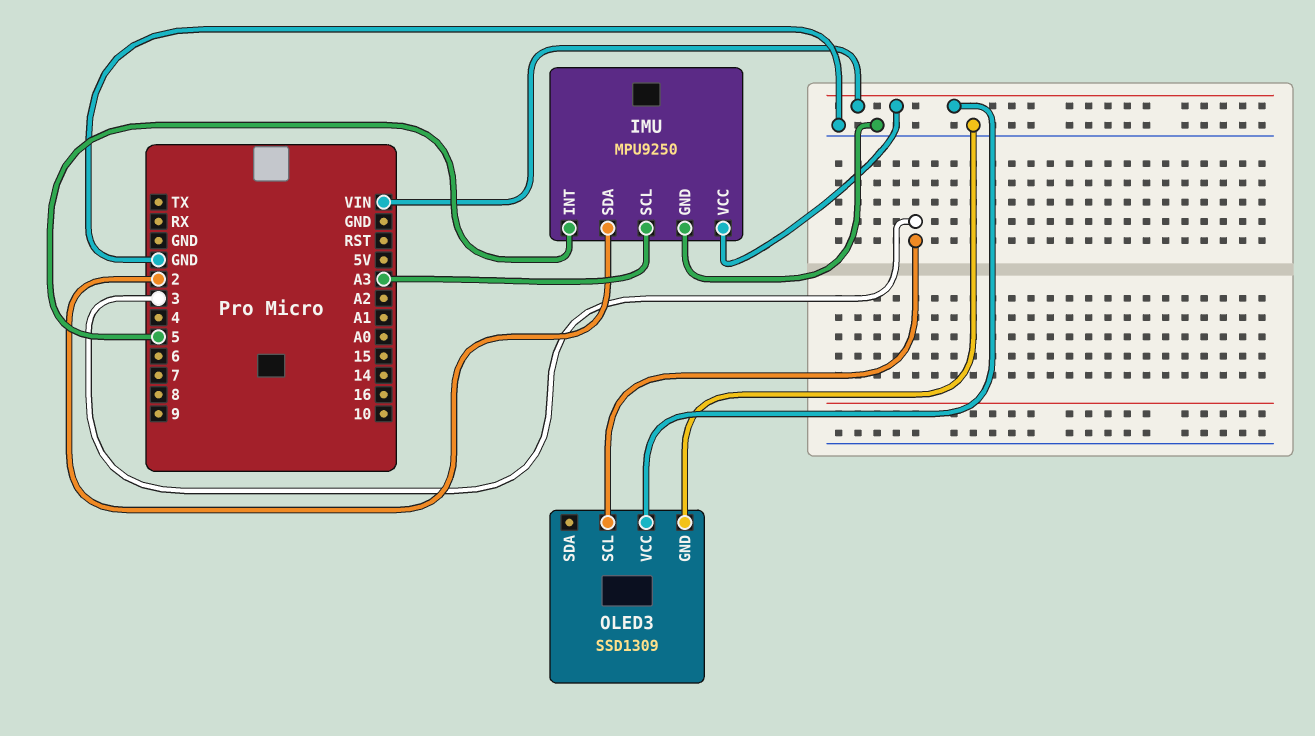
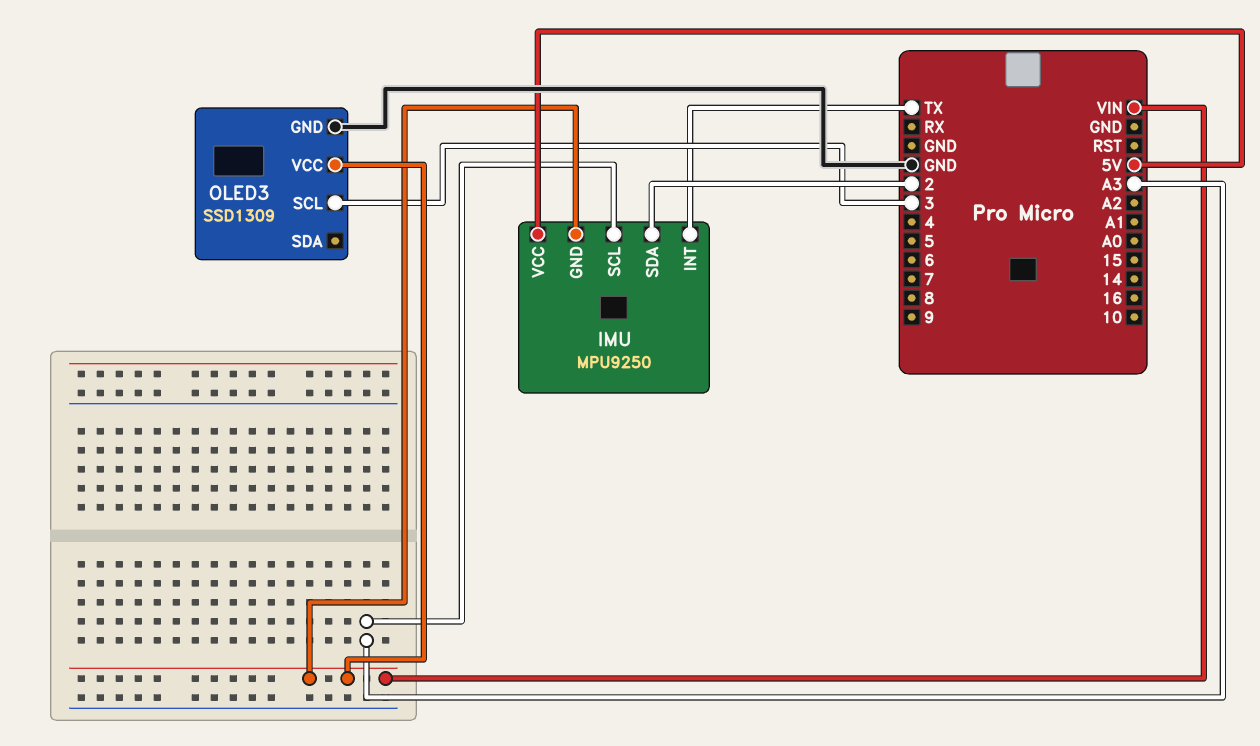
IMU pin GND: GND -> VIN
IMU pin INT: 5 -> TX
IMU pin VCC: VIN -> 5V

